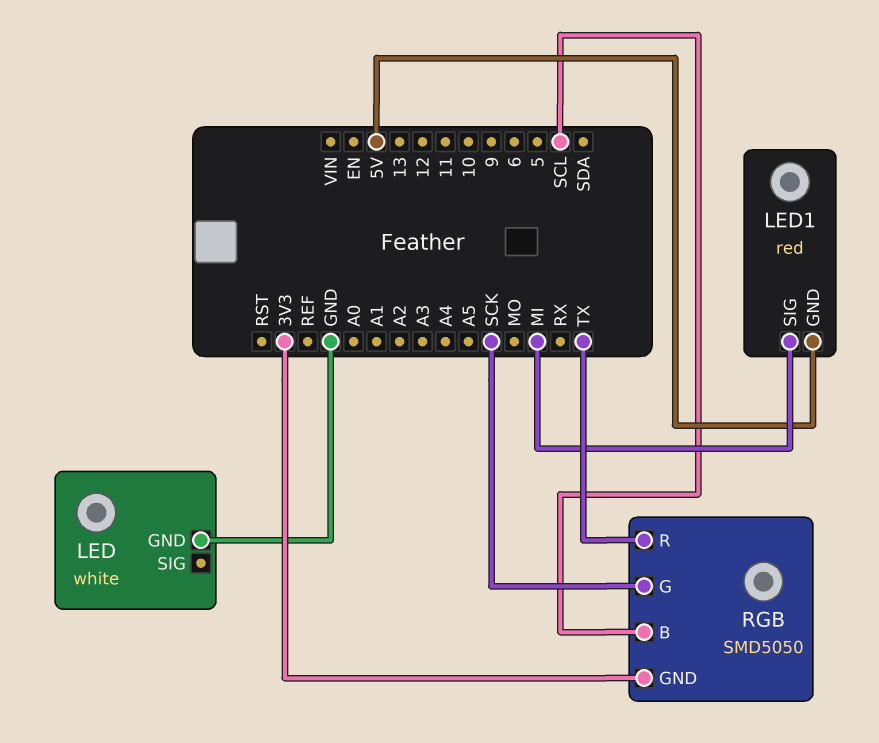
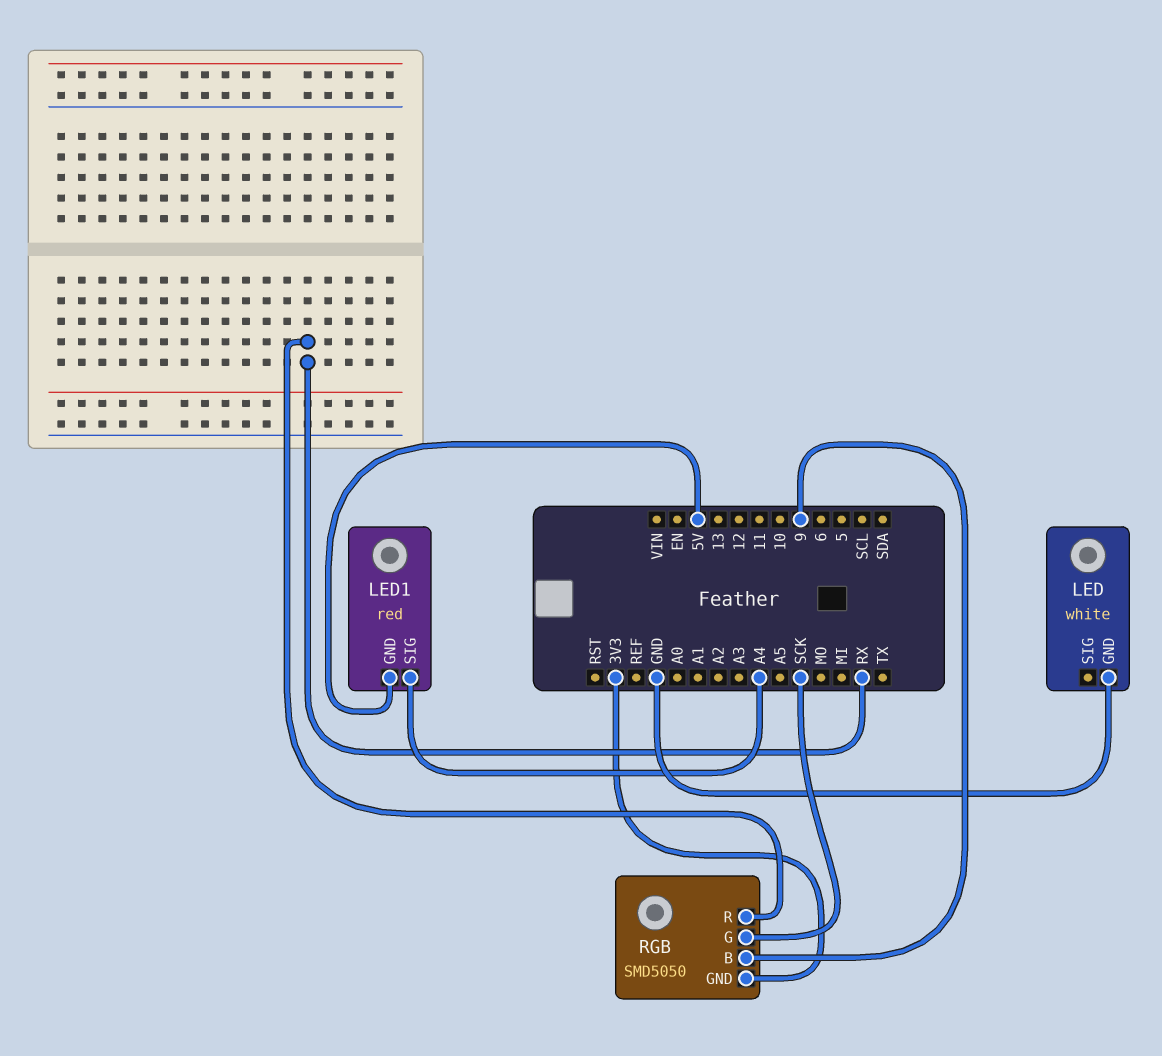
LED1 pin SIG: MI -> A4
RGB pin B: SCL -> 9
RGB pin R: TX -> RX

